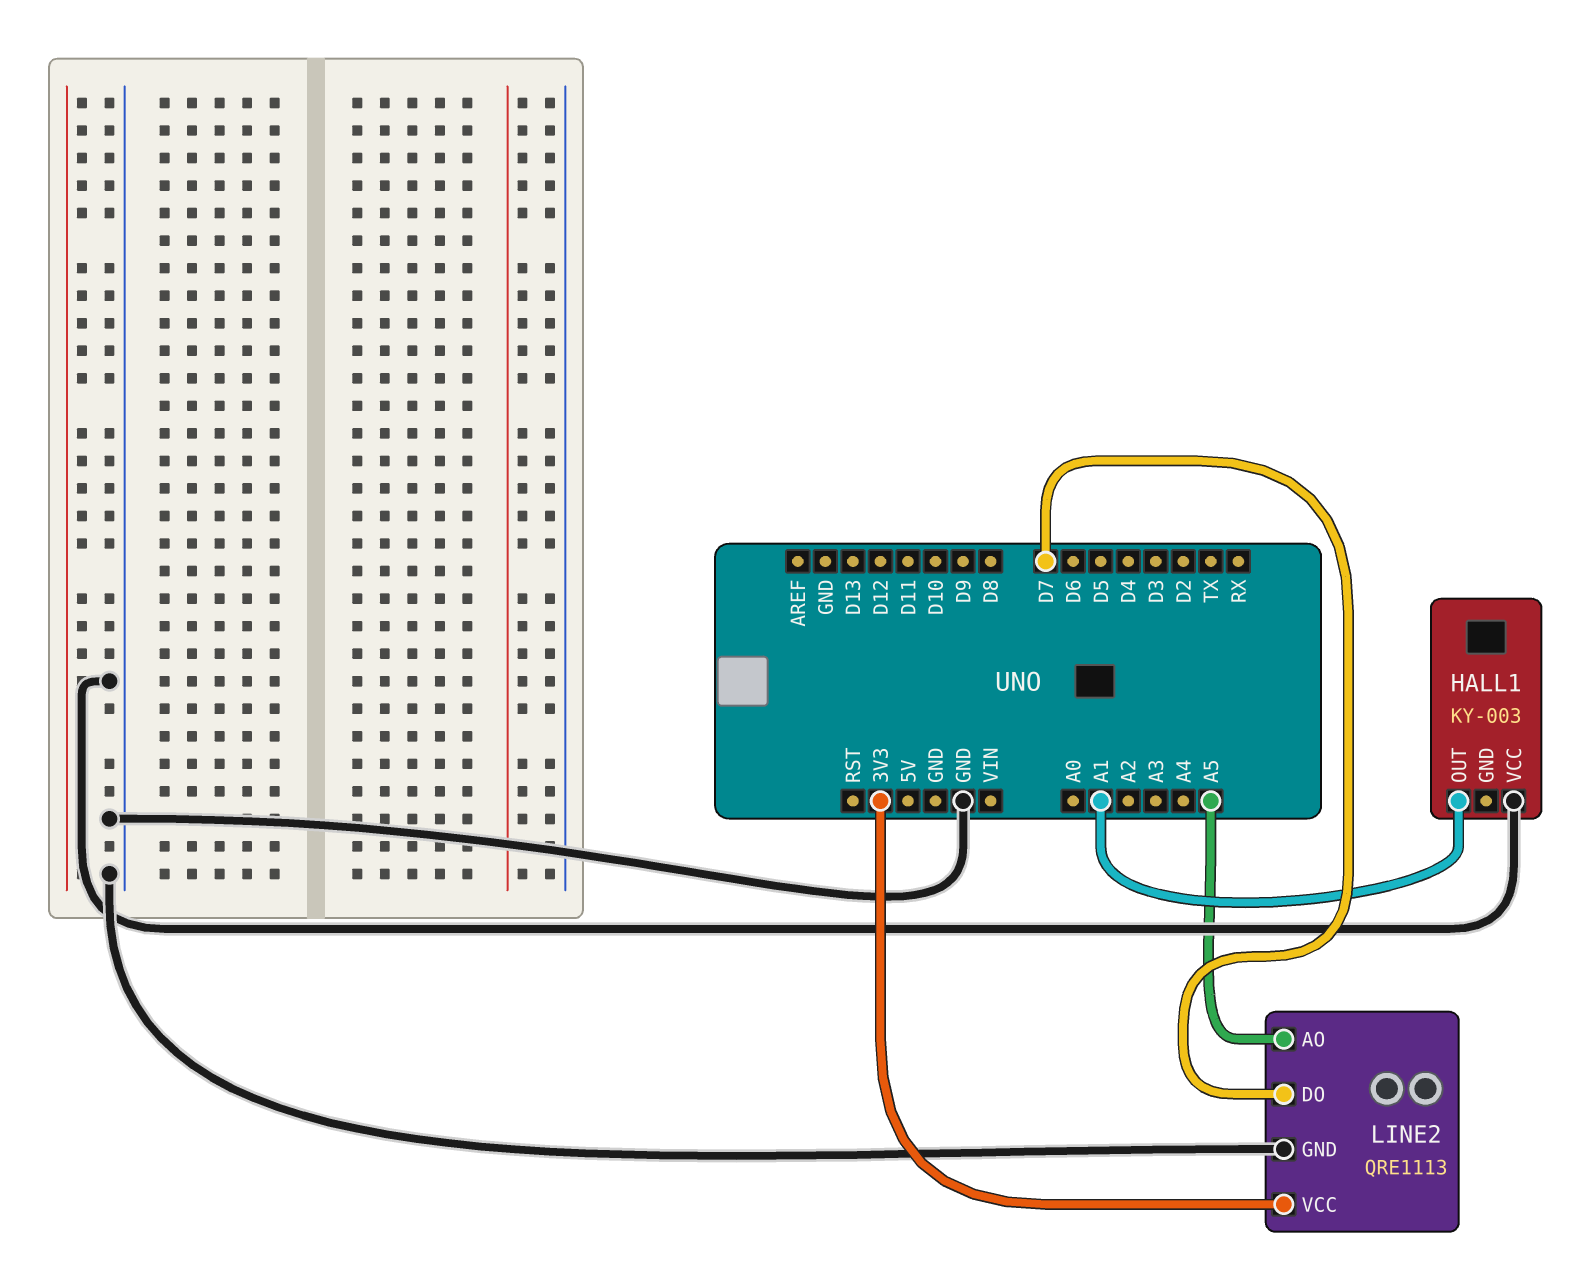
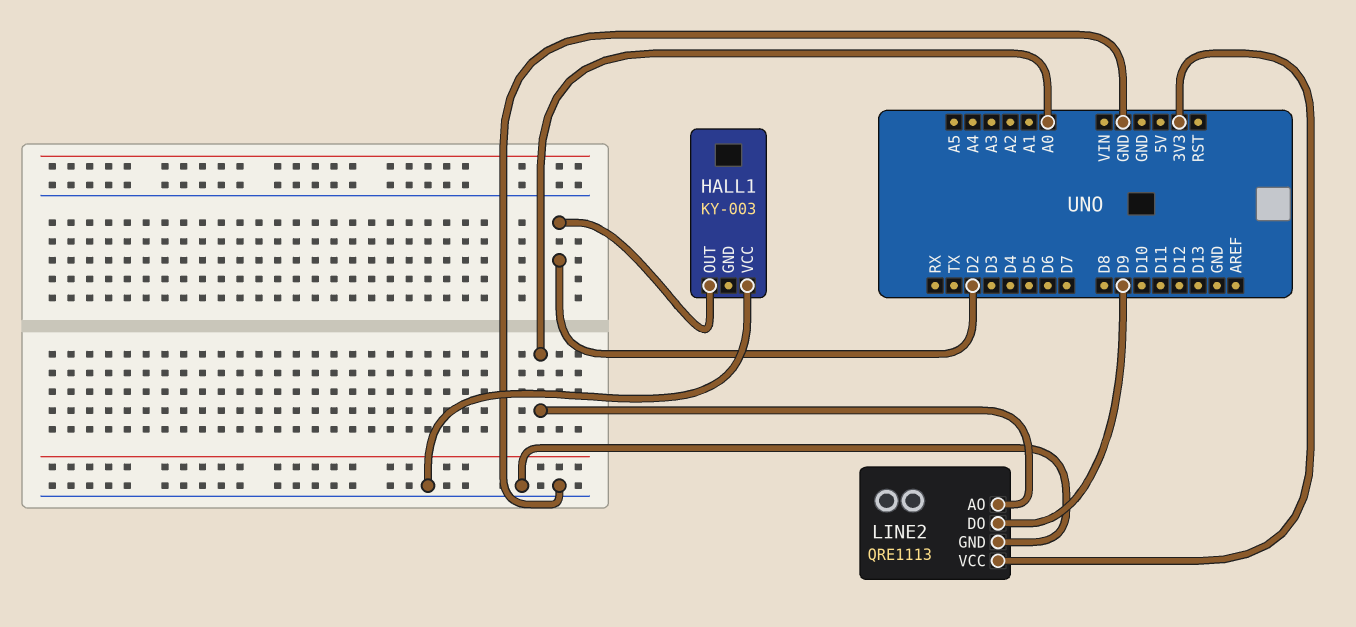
HALL1 pin OUT: A1 -> D2
LINE2 pin AO: A5 -> A0
LINE2 pin DO: D7 -> D9

